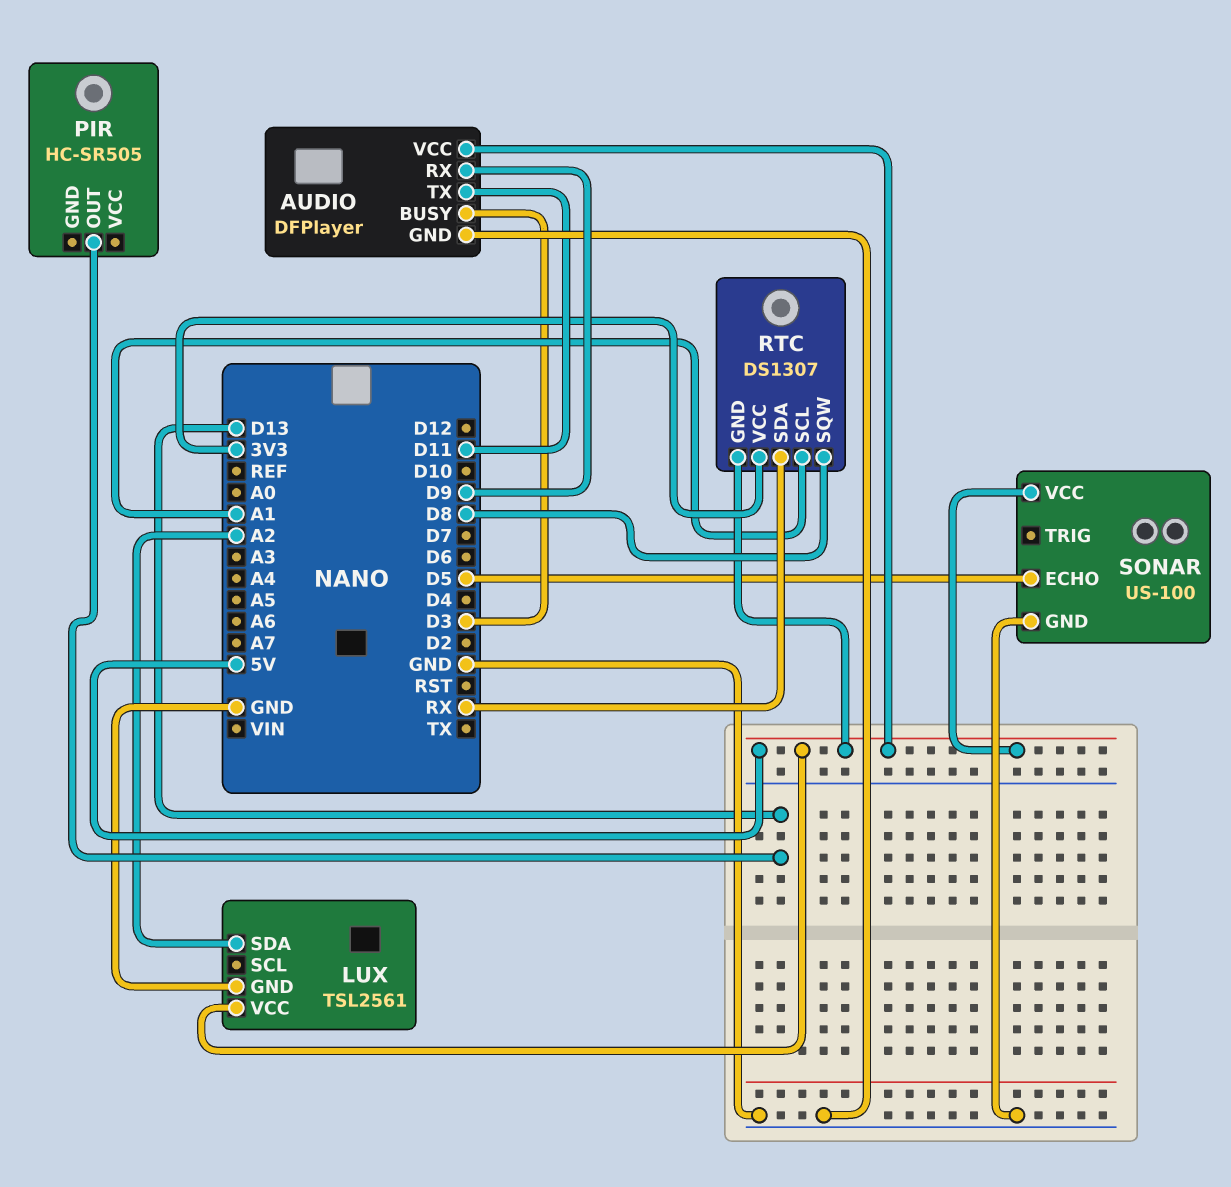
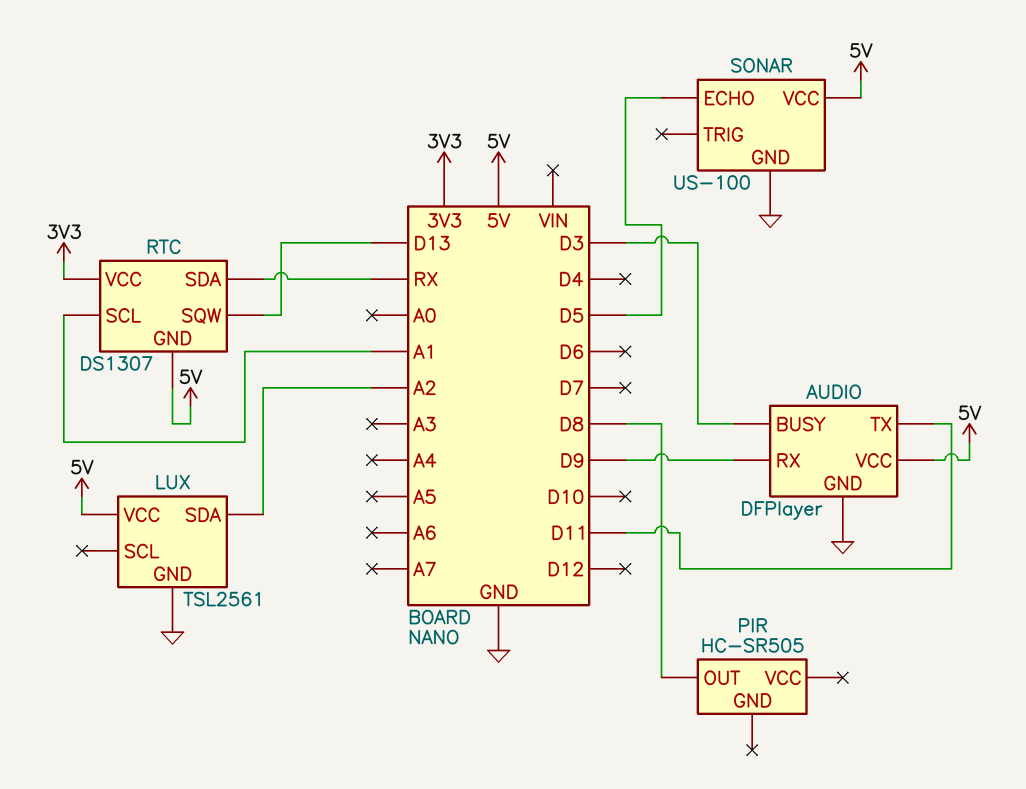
PIR pin OUT: D13 -> D8
RTC pin SQW: D8 -> D13

